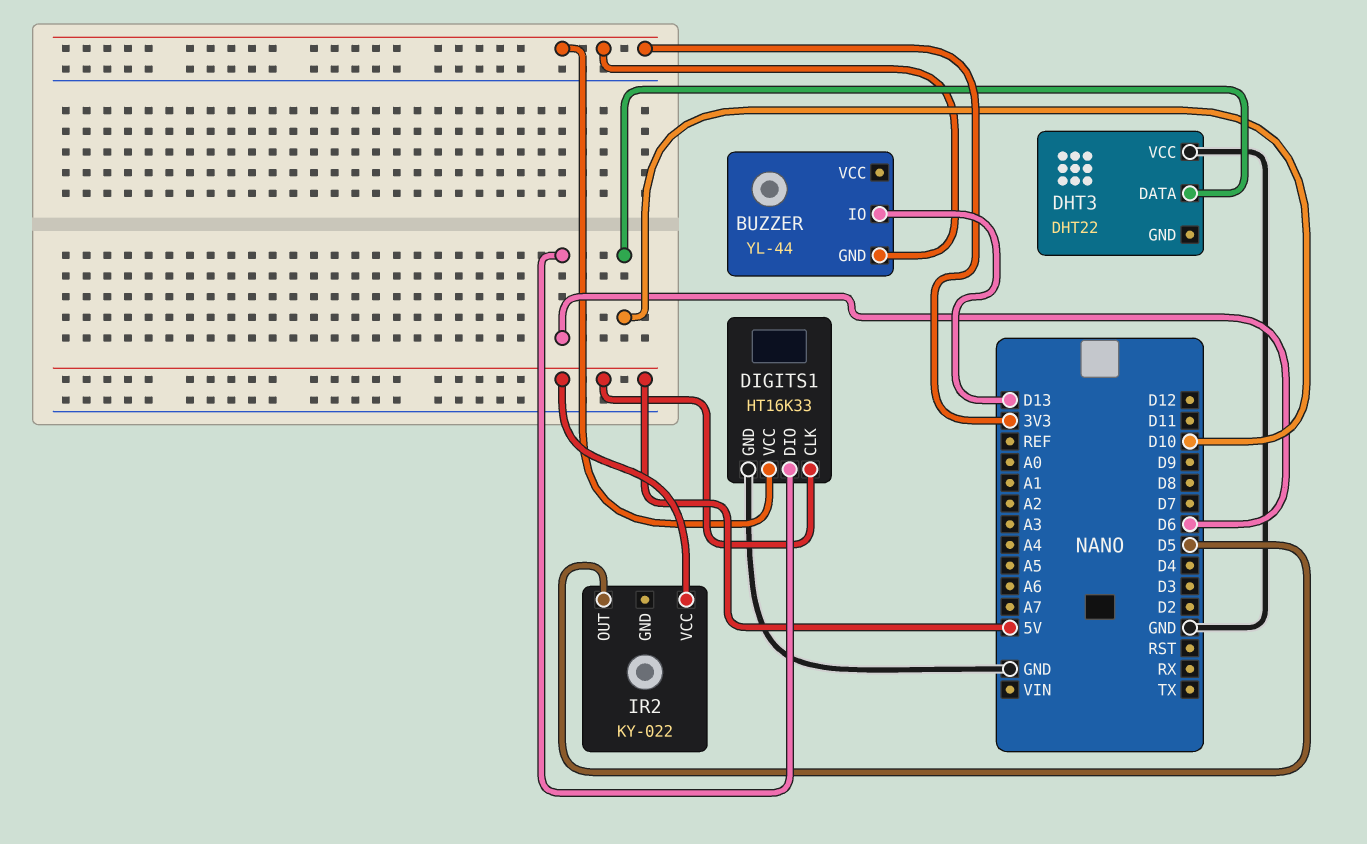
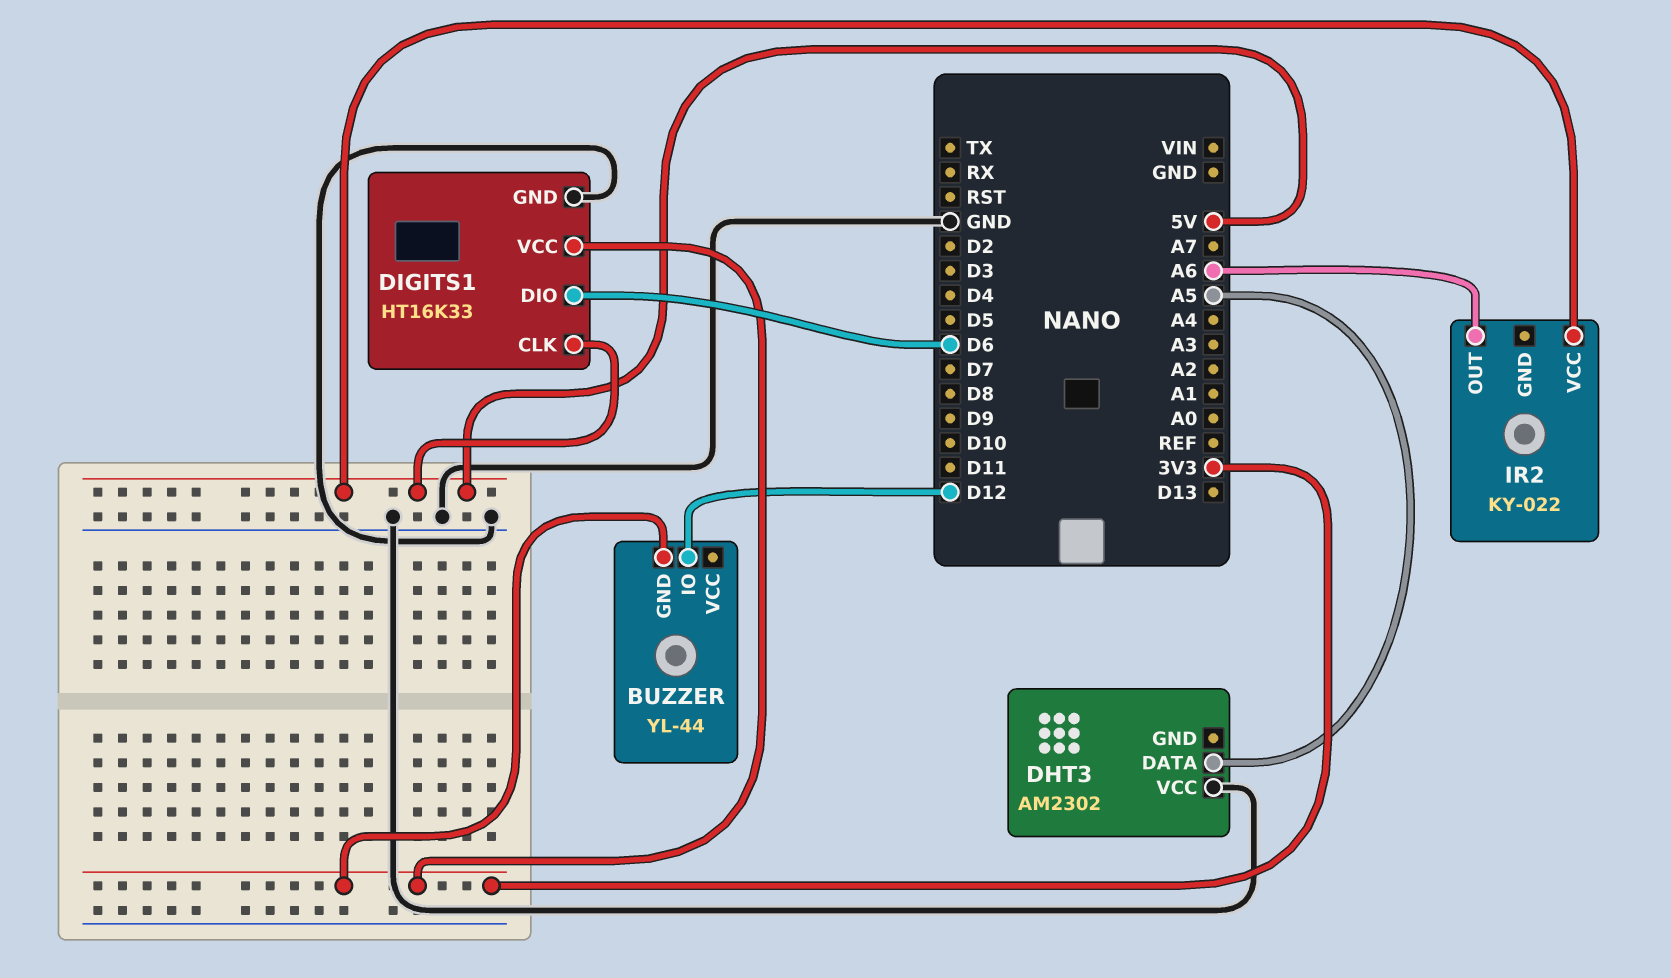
BUZZER pin IO: D13 -> D12
DHT3: DHT22 -> AM2302
DHT3 pin DATA: D10 -> A5
IR2 pin OUT: D5 -> A6

